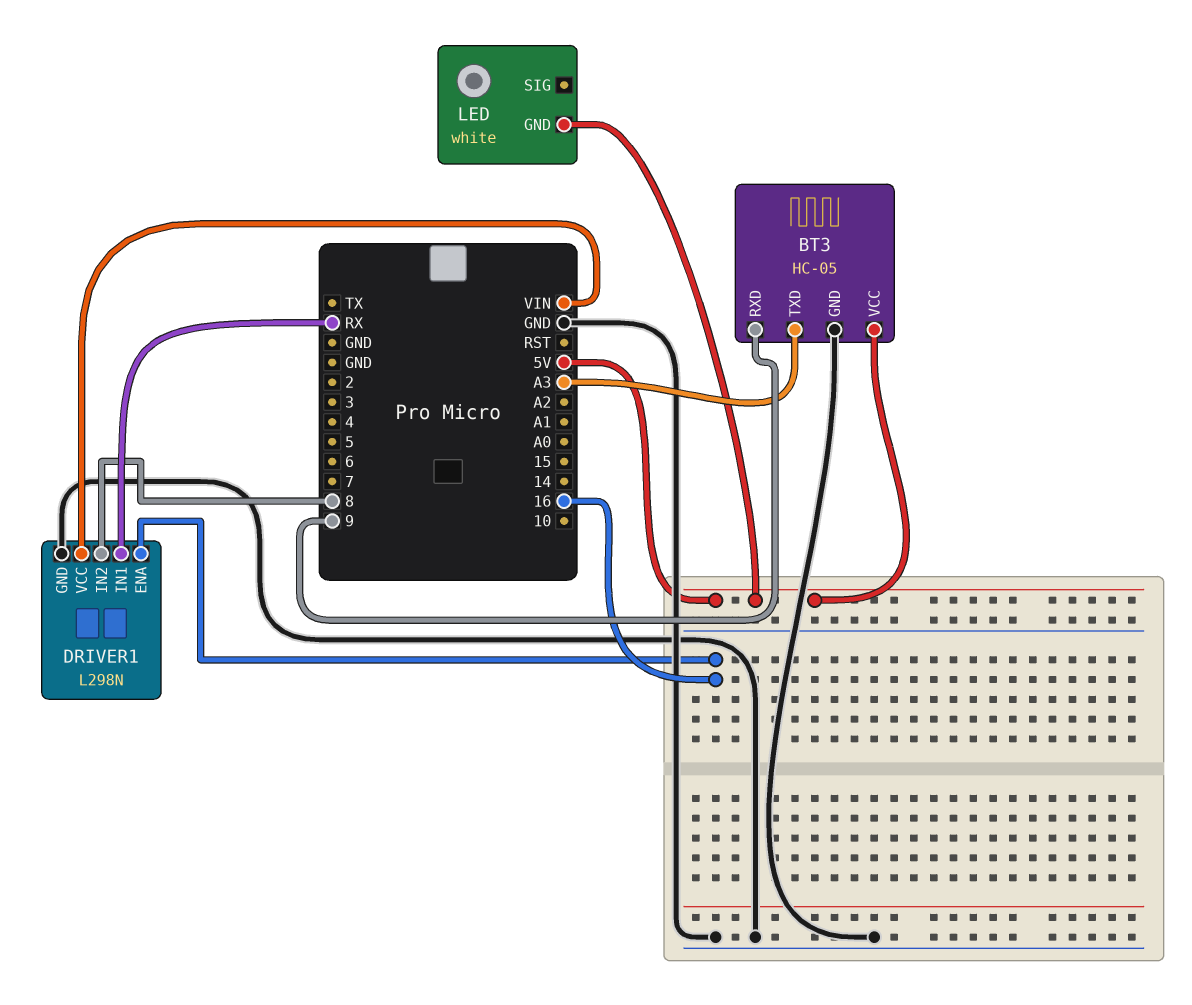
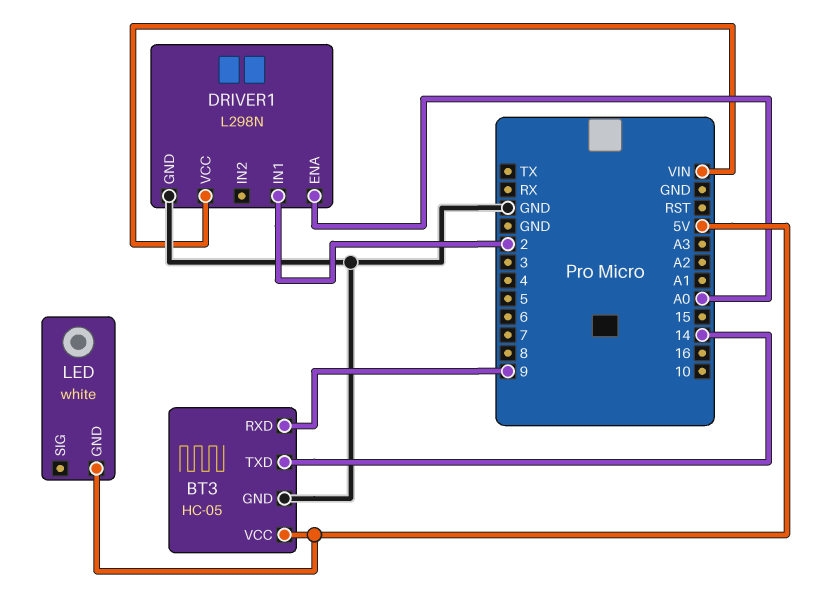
BT3 pin TXD: A3 -> 14
DRIVER1 pin ENA: 16 -> A0
DRIVER1 pin IN1: RX -> 2
DRIVER1 pin IN2: 8 -> none

